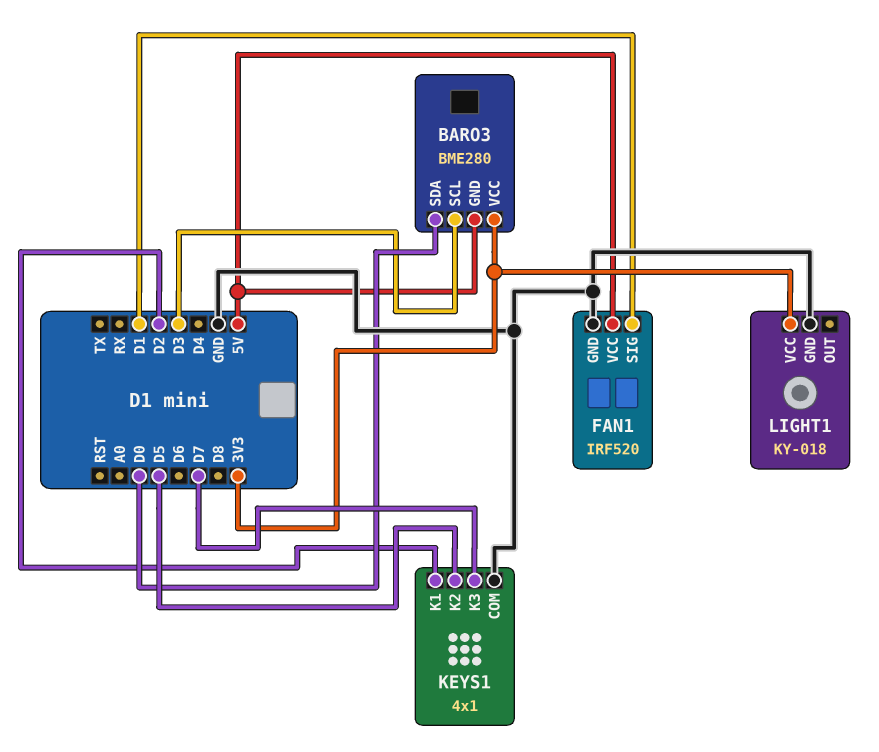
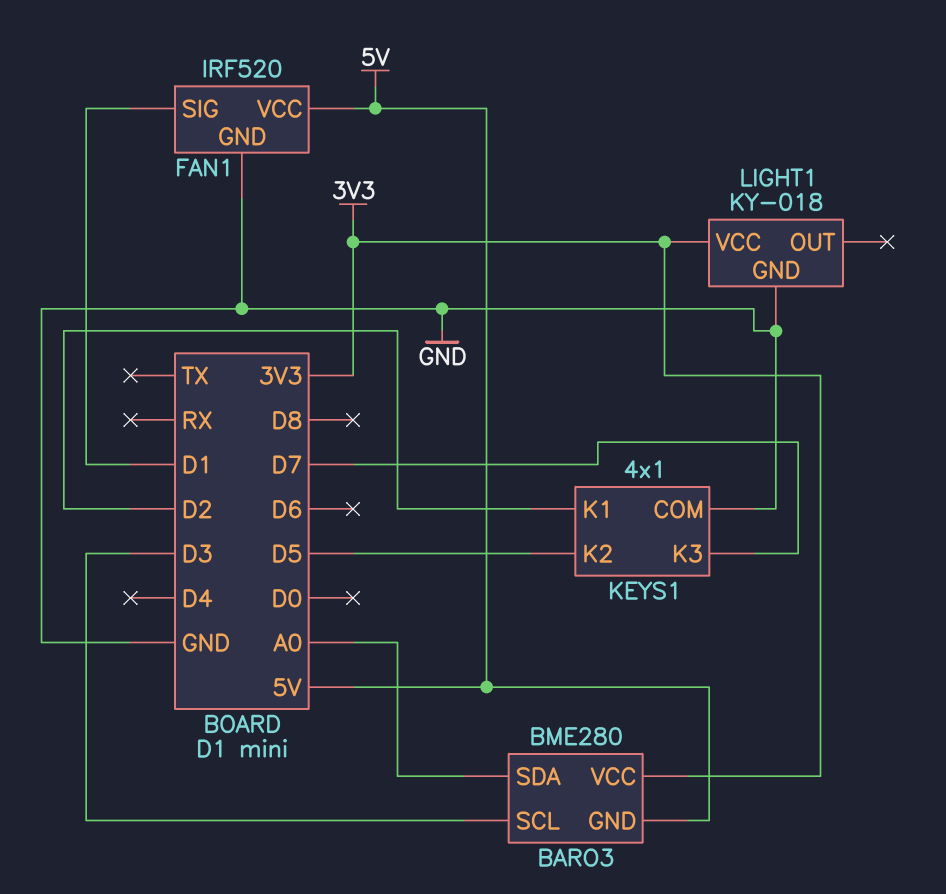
BARO3 pin SDA: D0 -> A0

